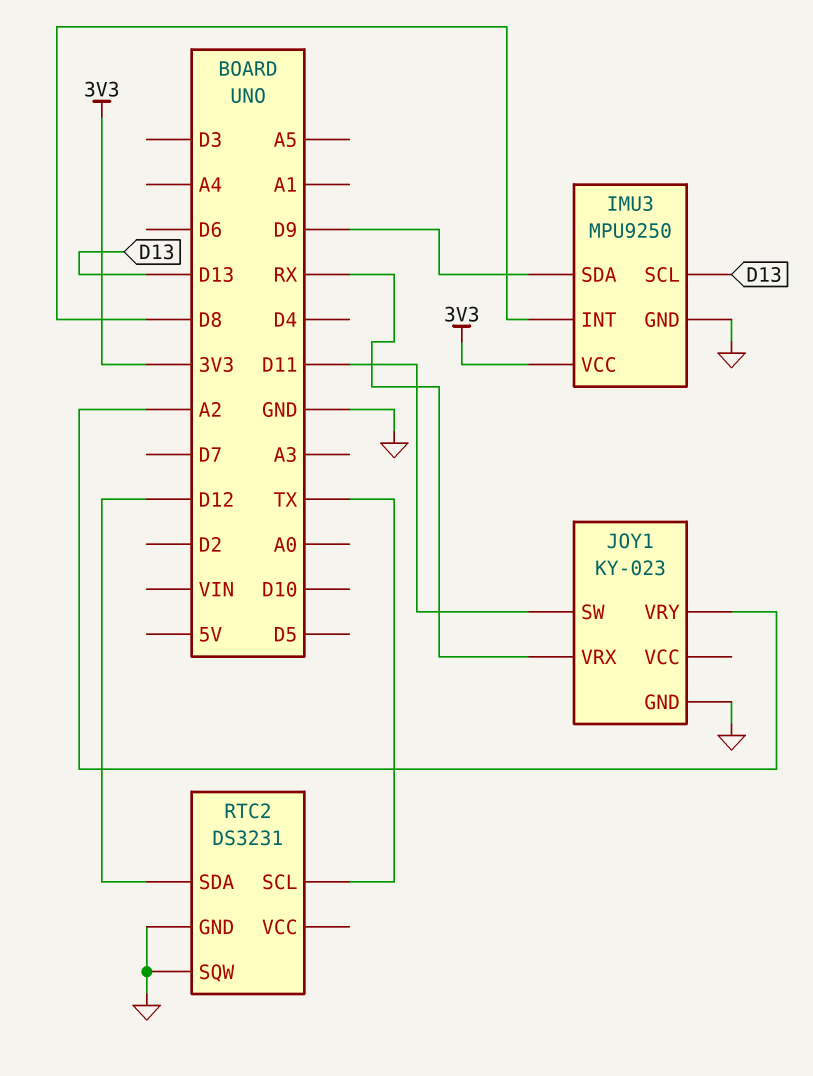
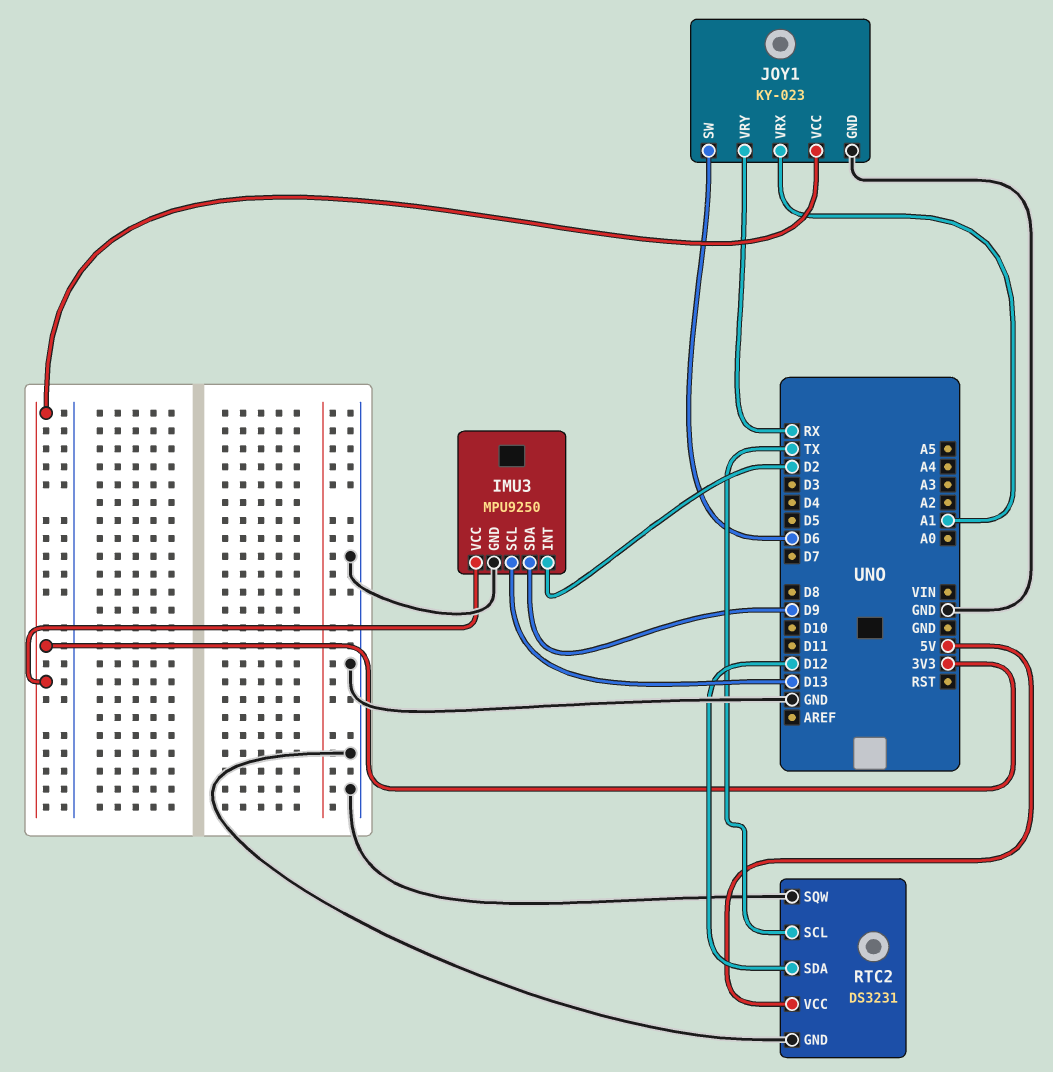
IMU3 pin INT: D8 -> D2
JOY1 pin SW: D11 -> D6
JOY1 pin VCC: none -> 3V3
JOY1 pin VRX: RX -> A1
JOY1 pin VRY: A2 -> RX
RTC2 pin VCC: none -> 5V

